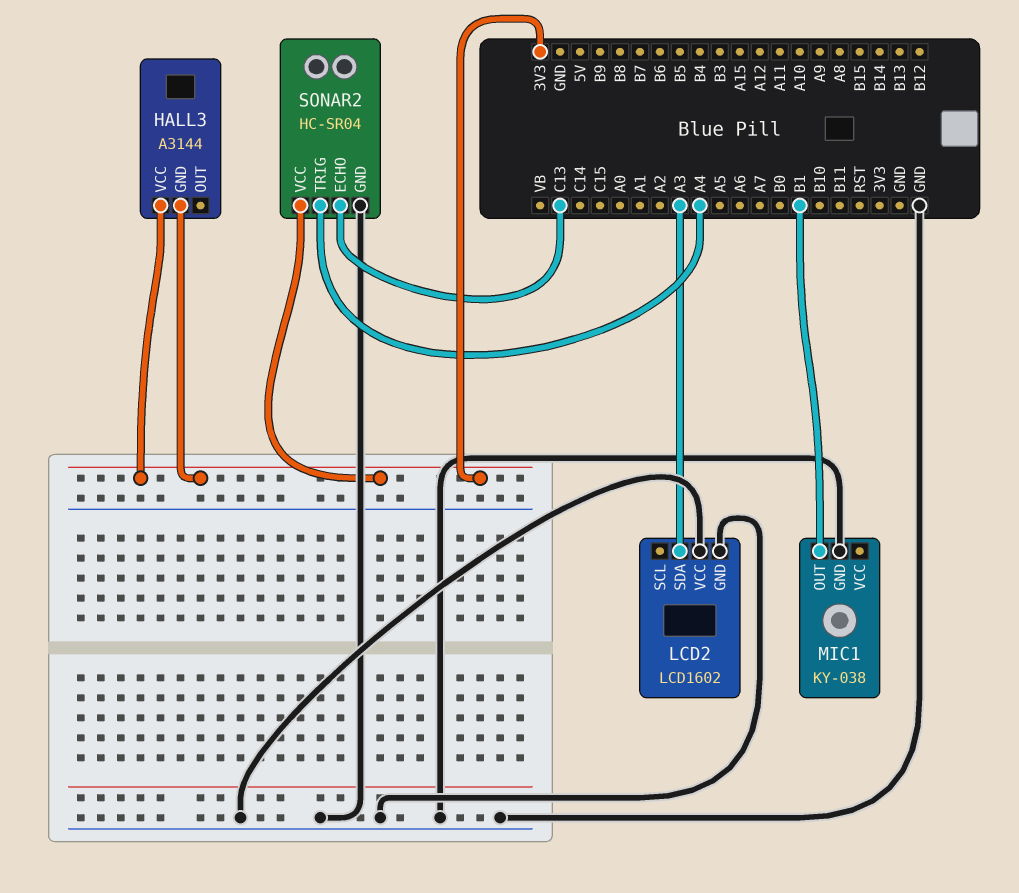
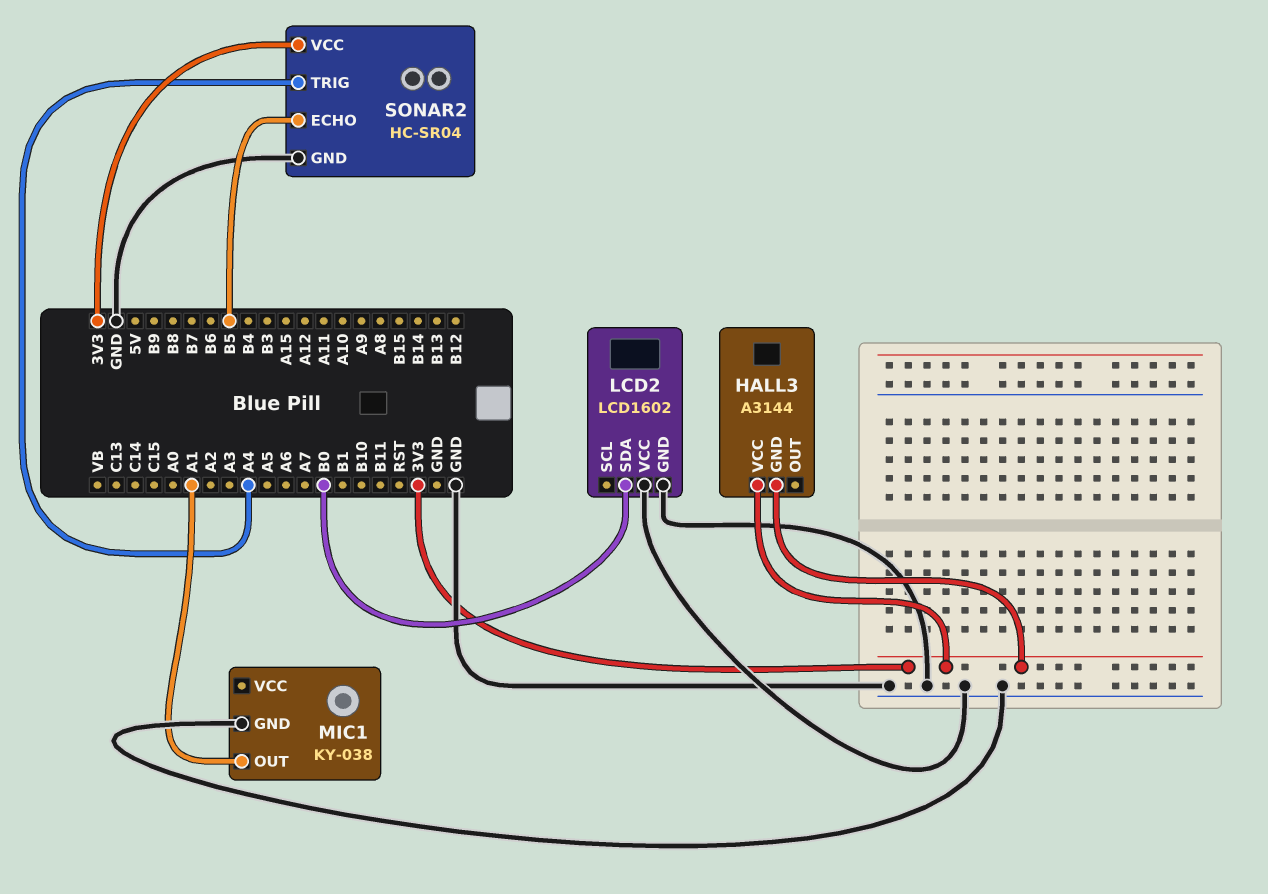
LCD2 pin SDA: A3 -> B0
MIC1 pin OUT: B1 -> A1
SONAR2 pin ECHO: C13 -> B5

